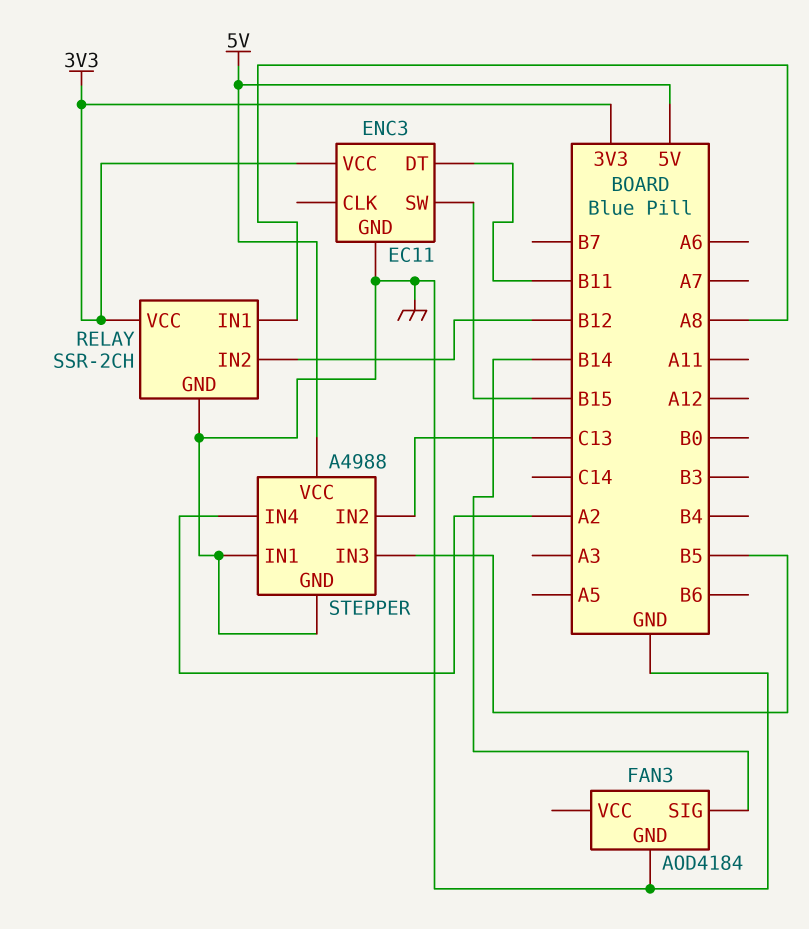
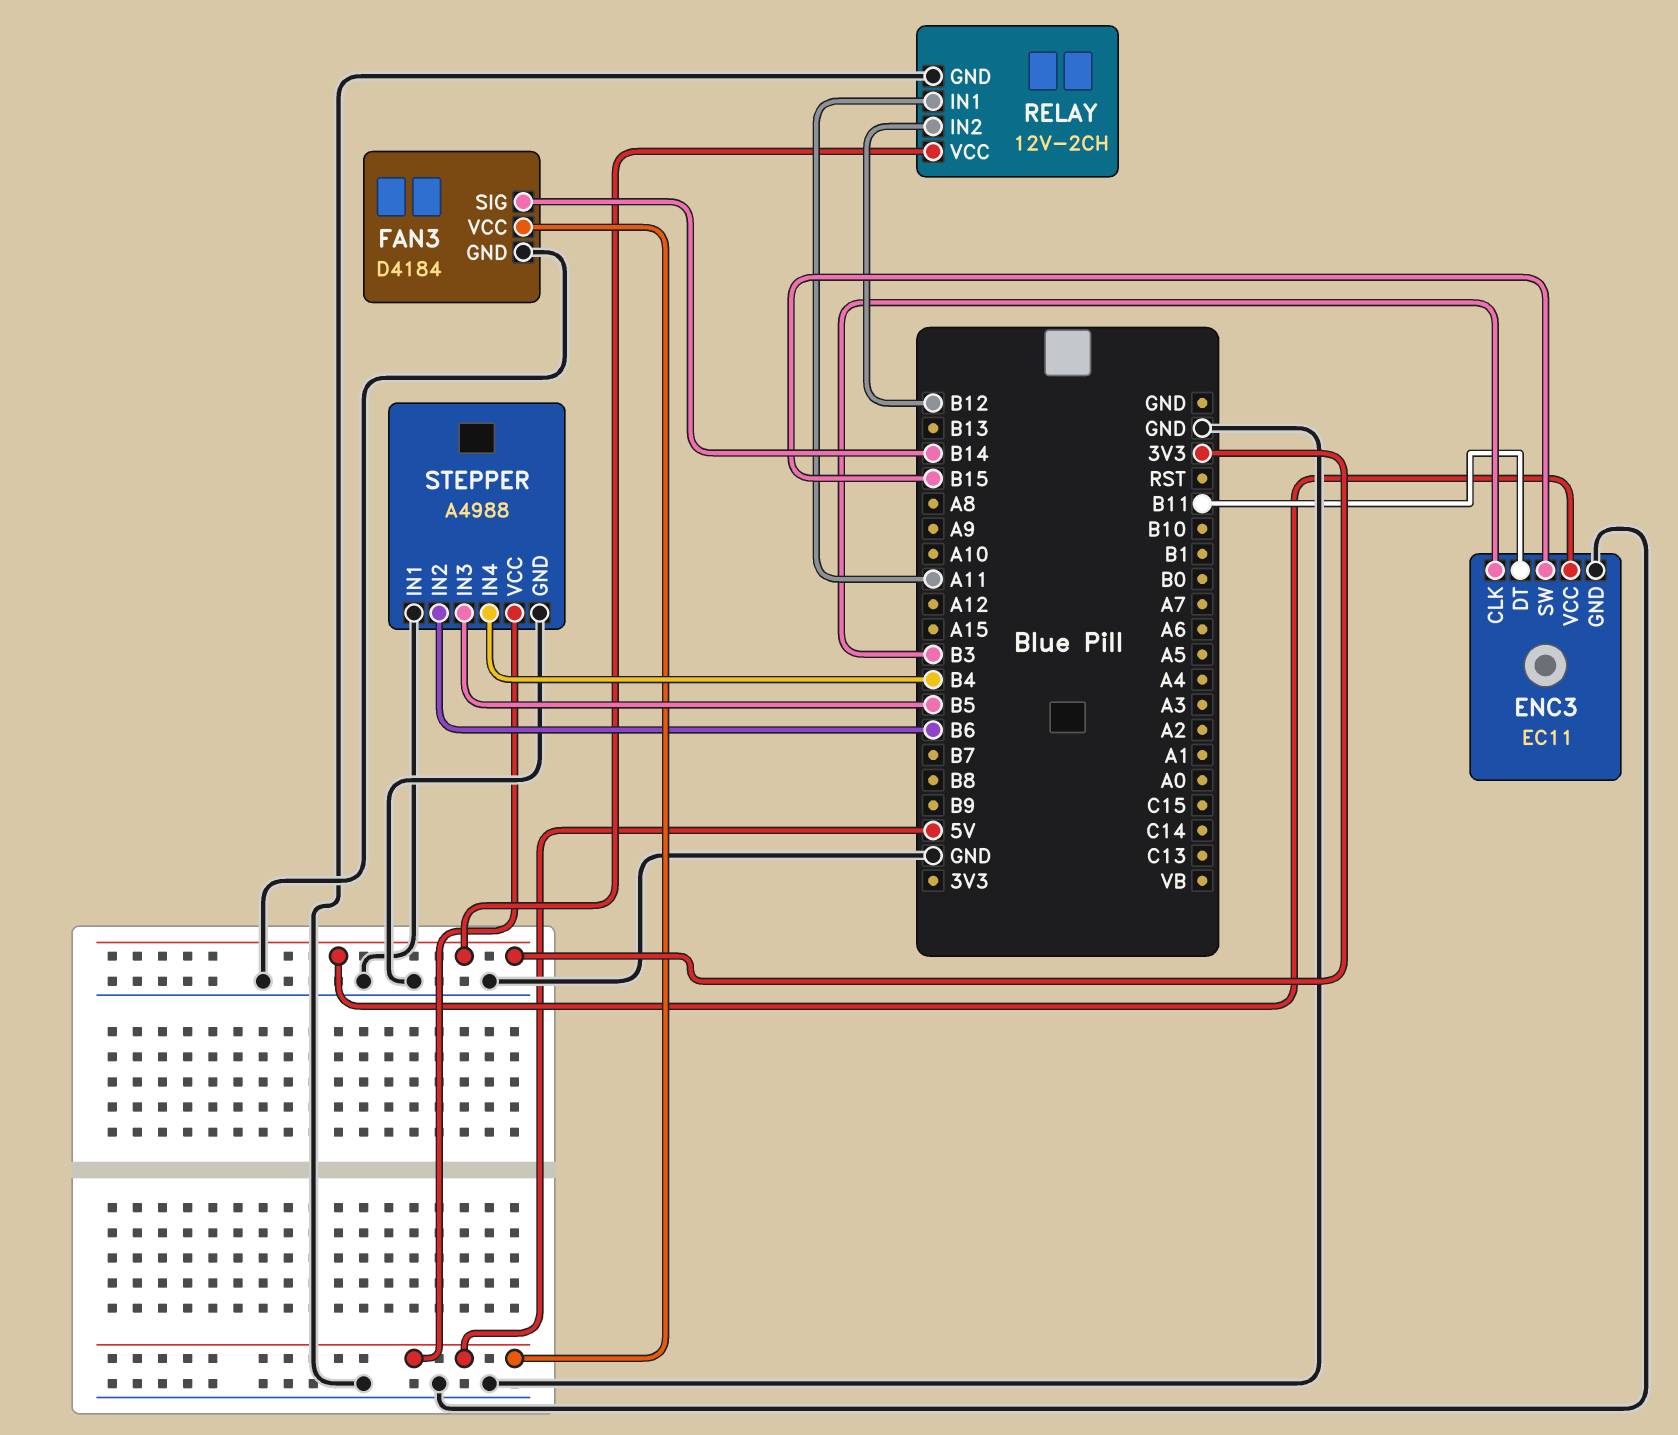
ENC3 pin CLK: none -> B3
FAN3: AOD4184 -> D4184
FAN3 pin VCC: none -> 5V
RELAY: SSR-2CH -> 12V-2CH
RELAY pin IN1: A8 -> A11
STEPPER pin IN2: C13 -> B6
STEPPER pin IN4: A2 -> B4

